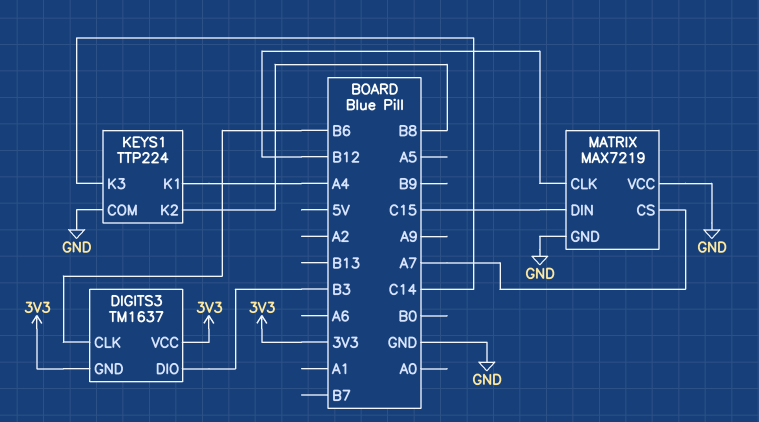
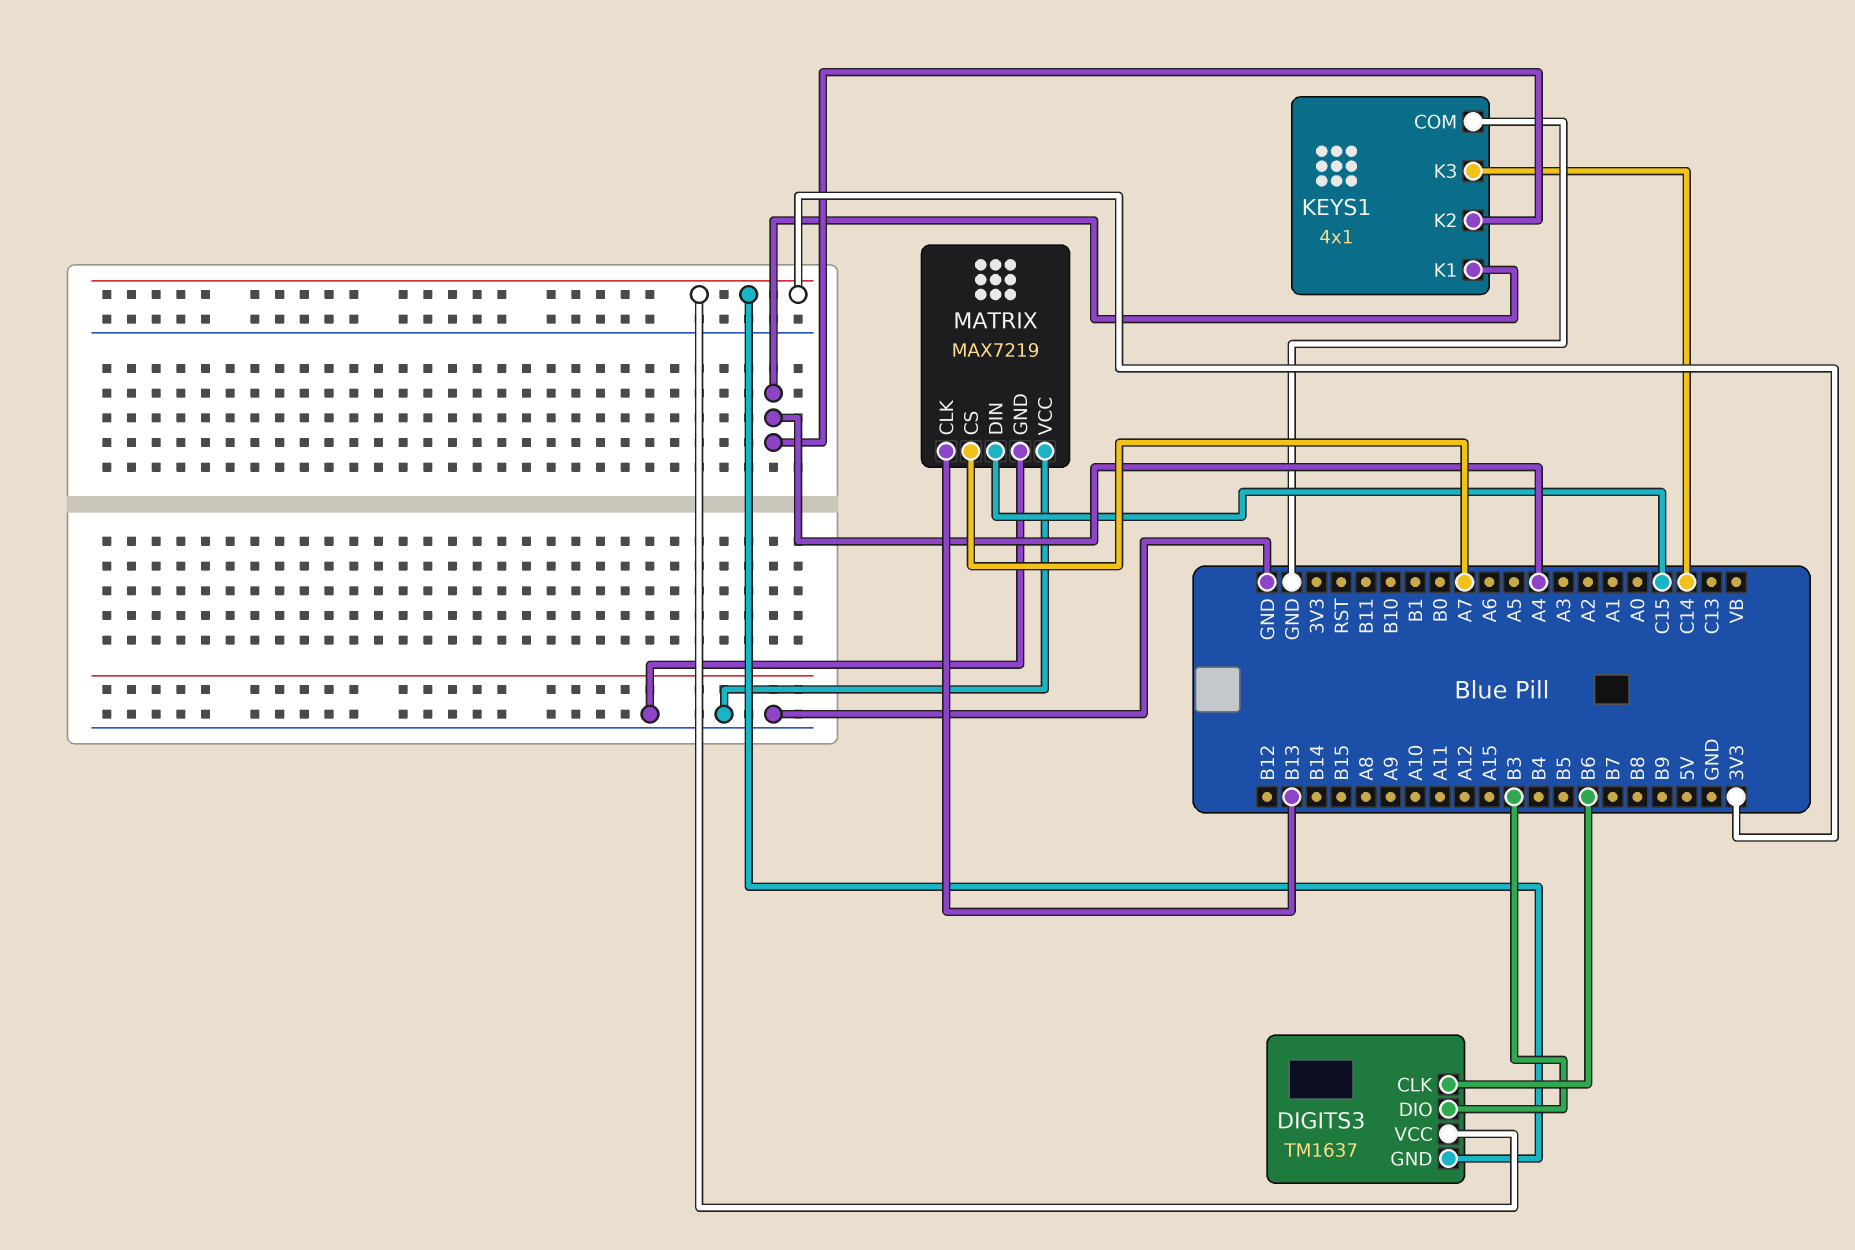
KEYS1: TTP224 -> 4x1
KEYS1 pin K2: B8 -> A4
MATRIX pin CLK: B12 -> B13

